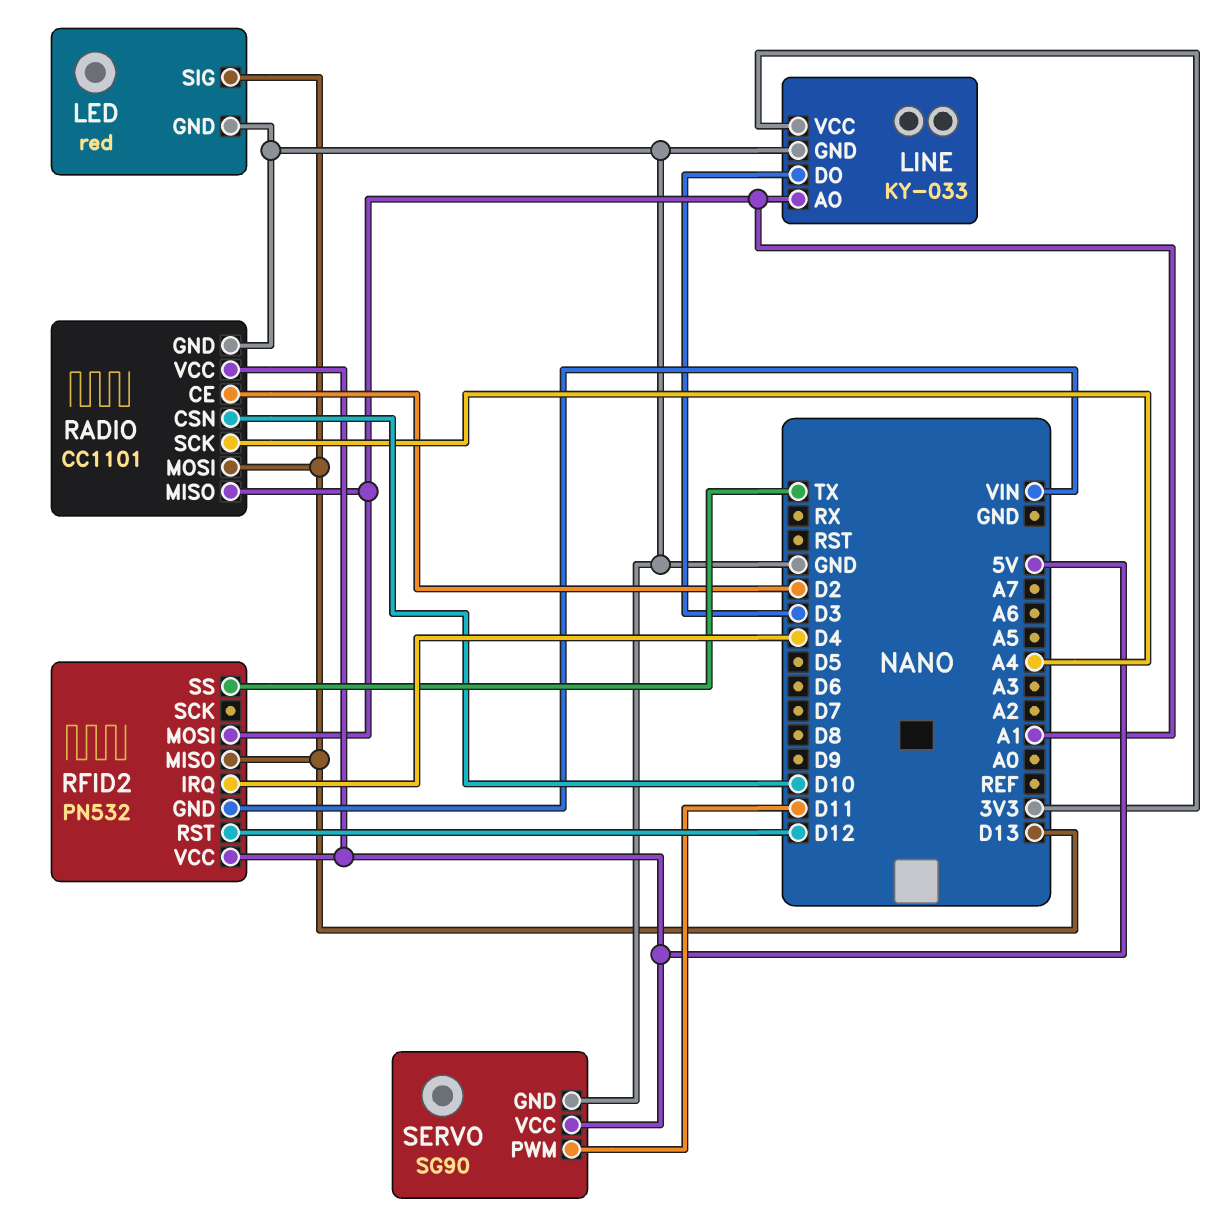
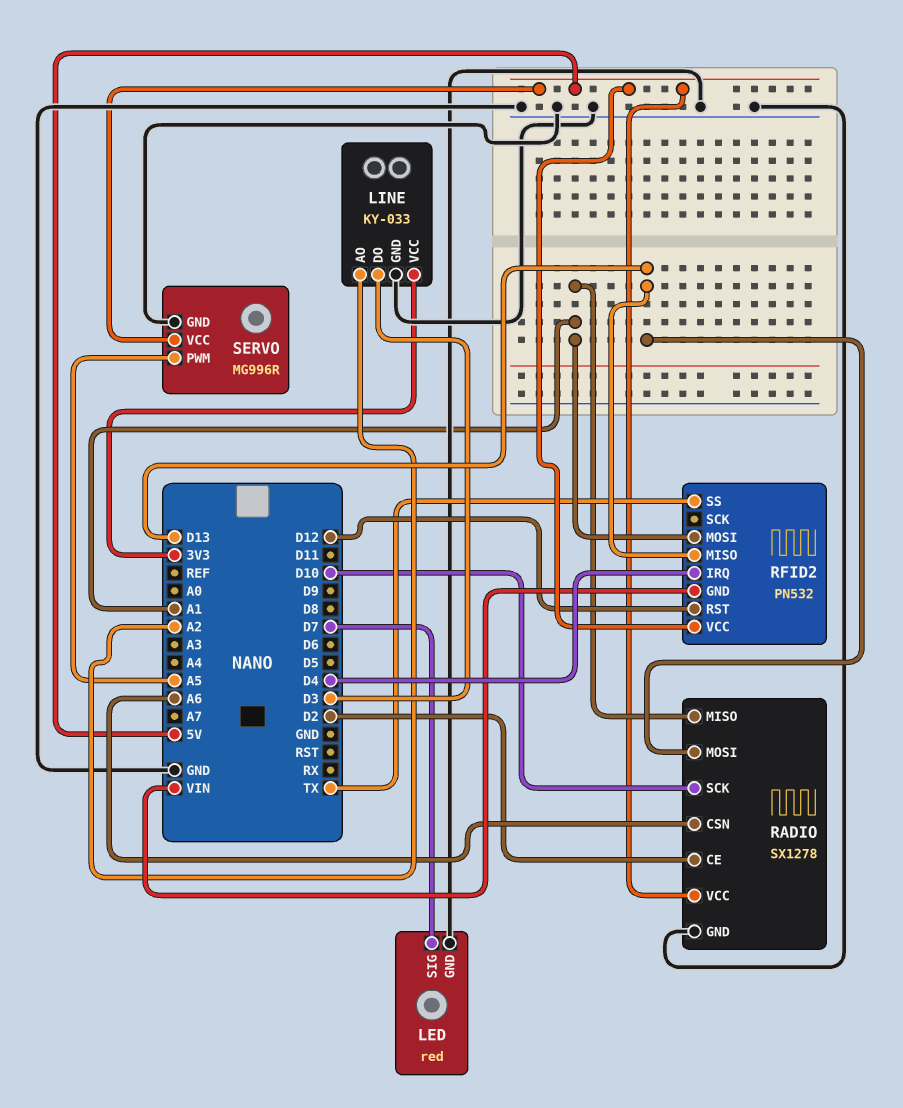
LED pin SIG: D13 -> D7
LINE pin AO: A1 -> A2
RADIO: CC1101 -> SX1278
RADIO pin CSN: D10 -> A6
RADIO pin SCK: A4 -> D10
SERVO: SG90 -> MG996R
SERVO pin PWM: D11 -> A5

